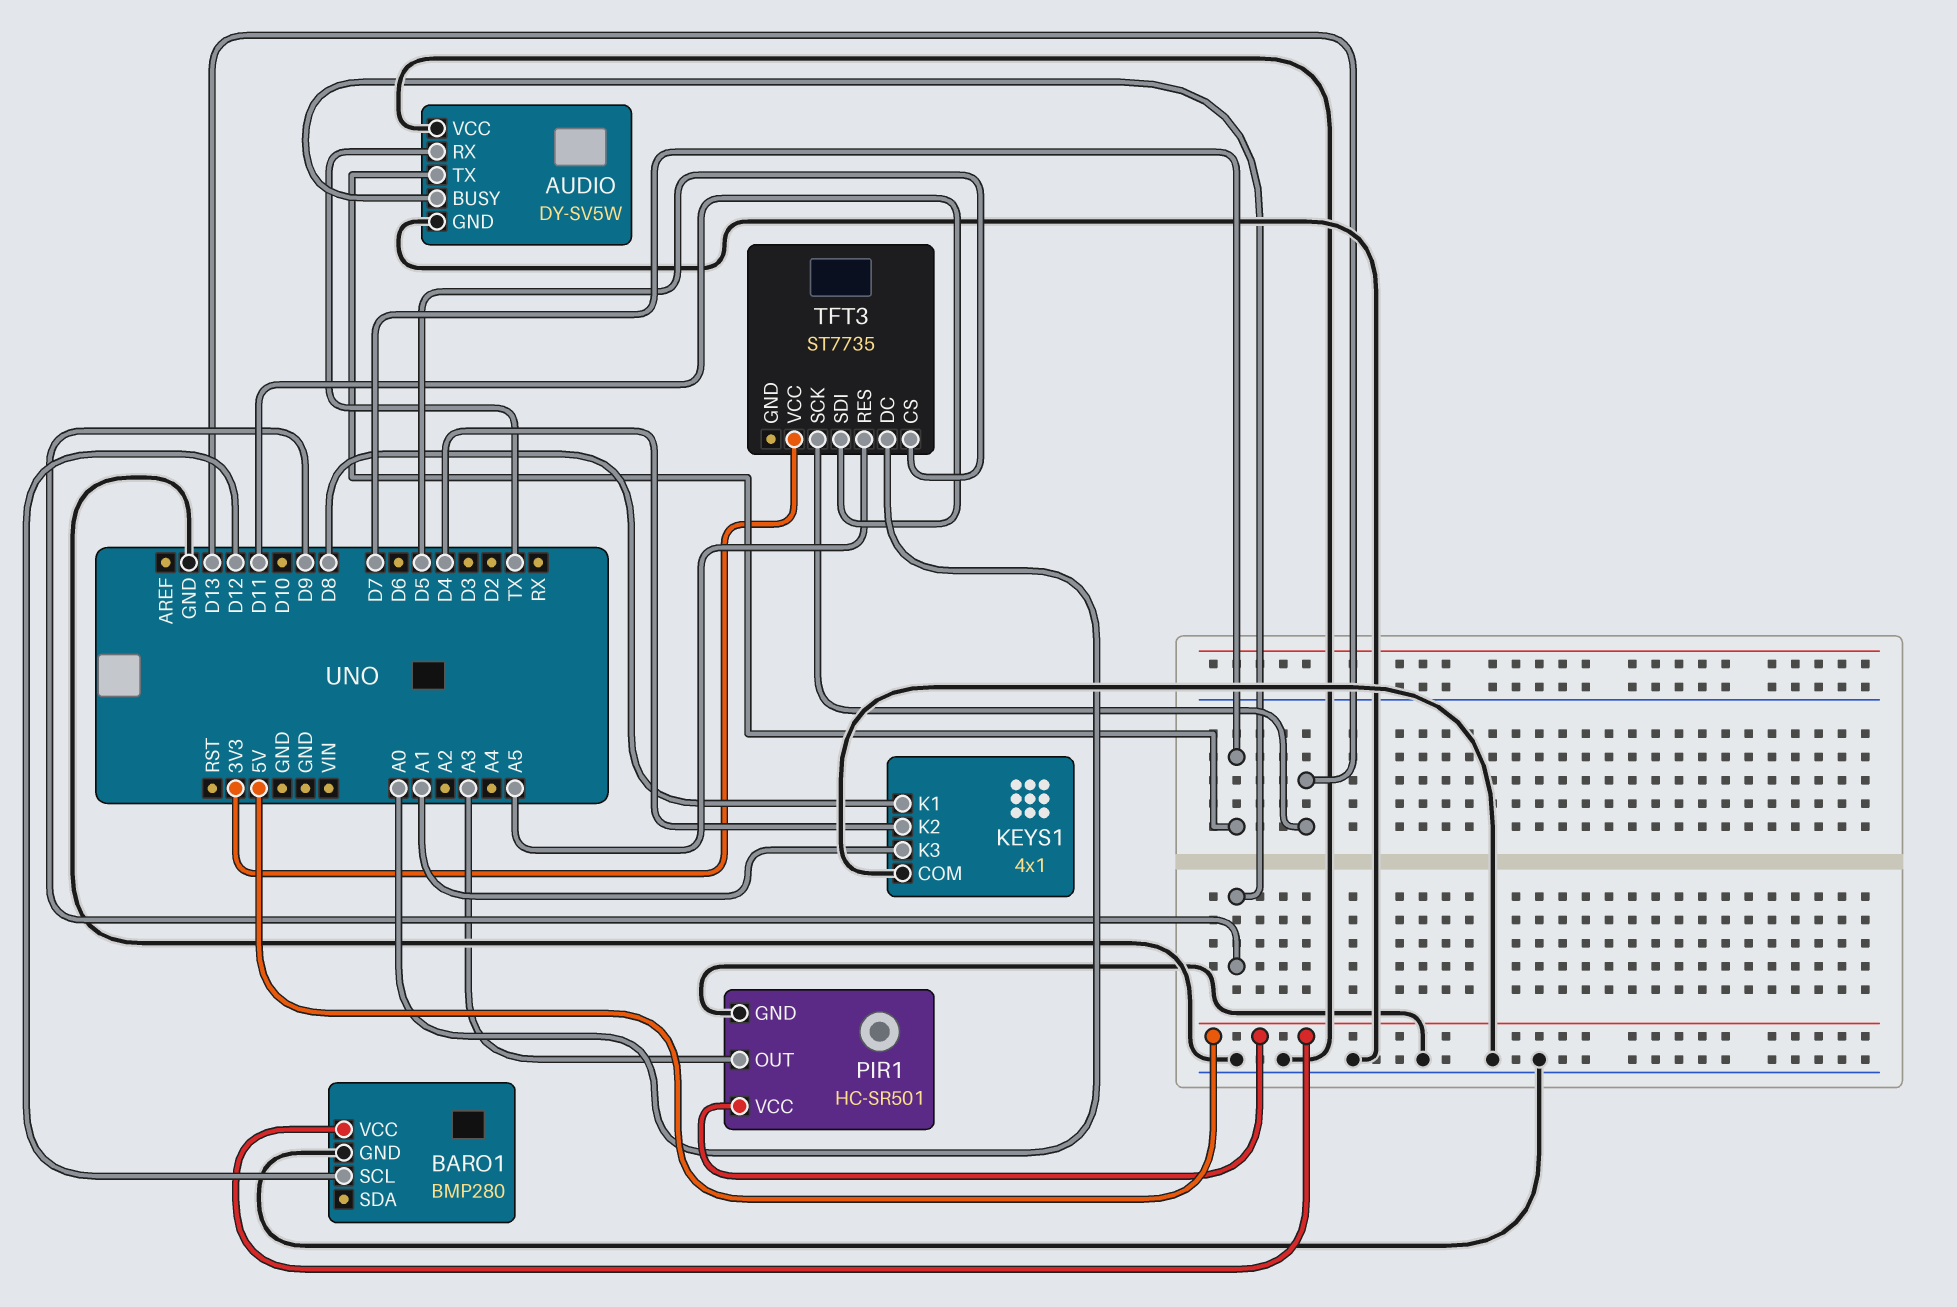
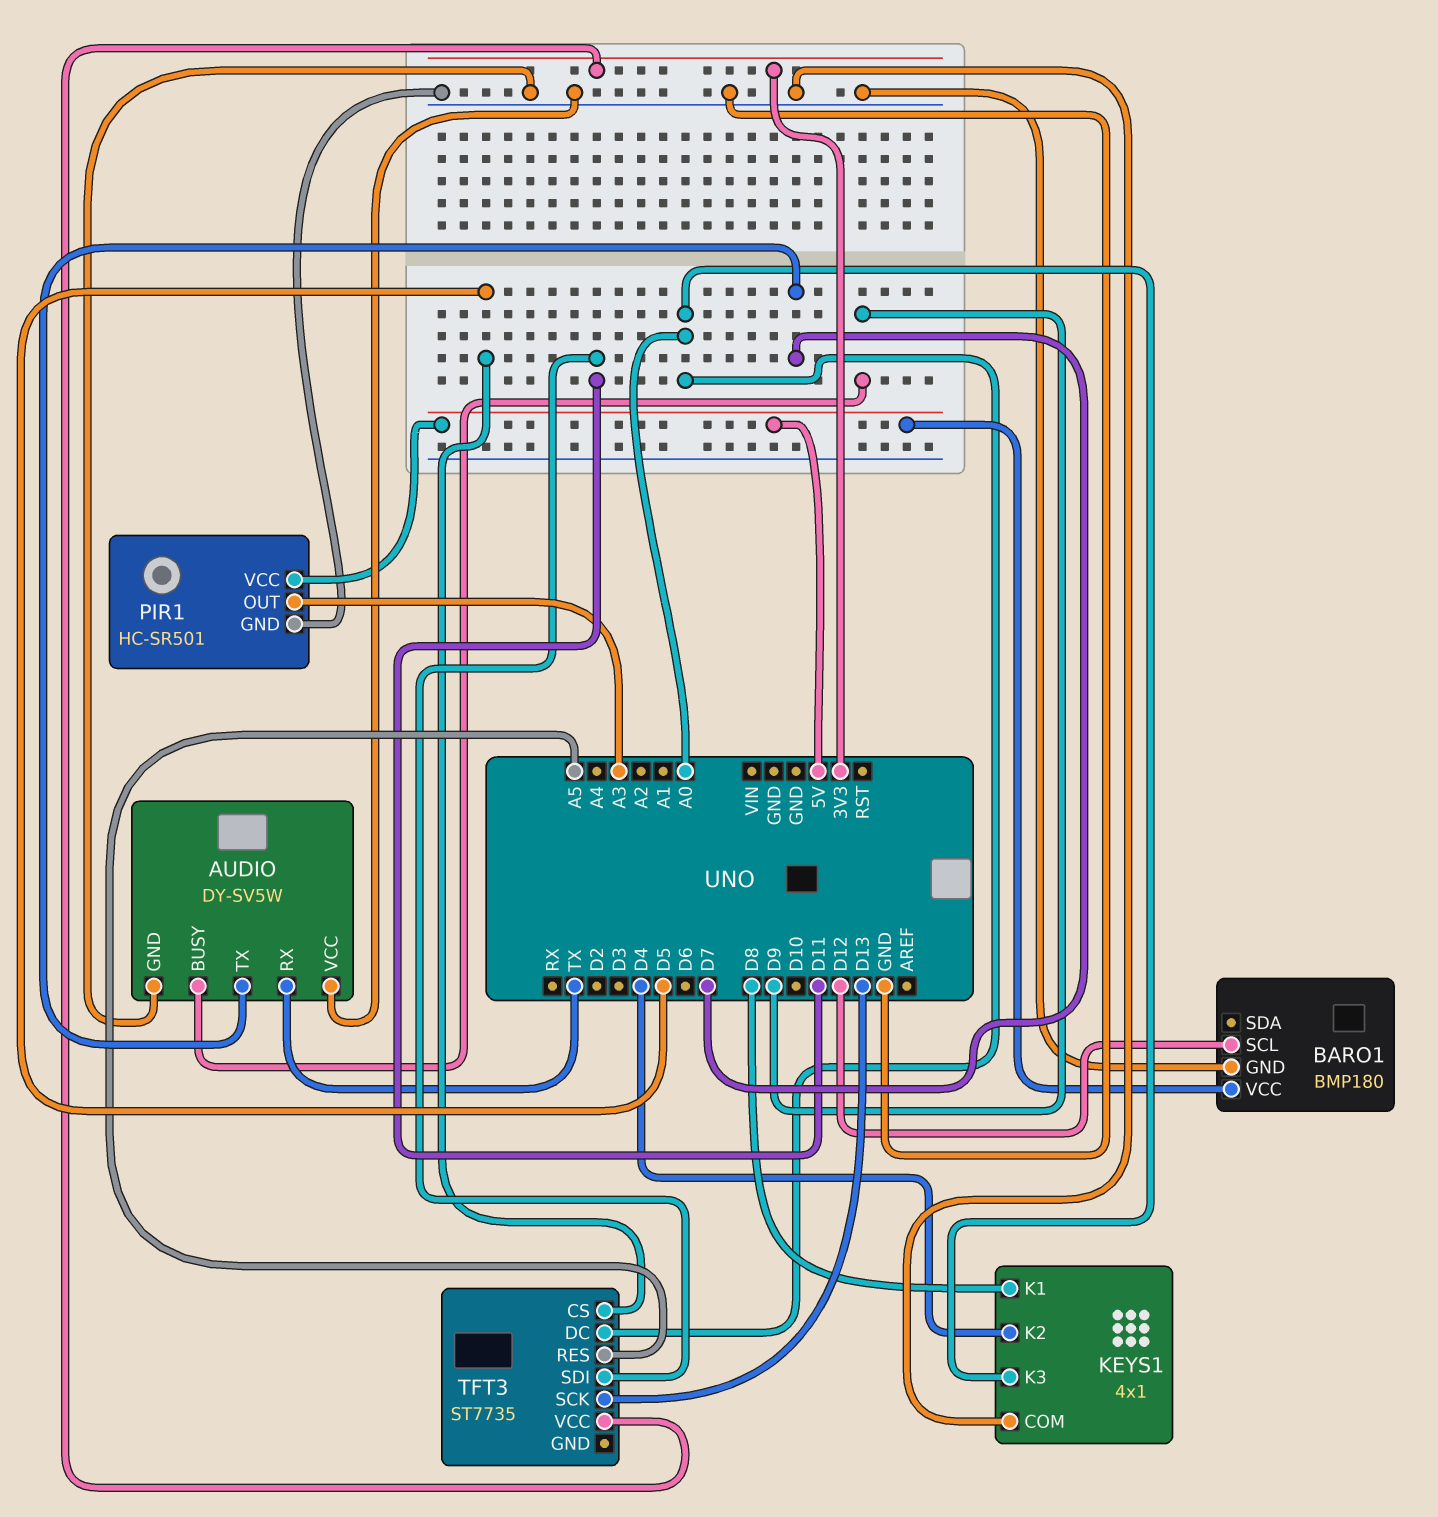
BARO1: BMP280 -> BMP180
KEYS1 pin K3: A1 -> A0

